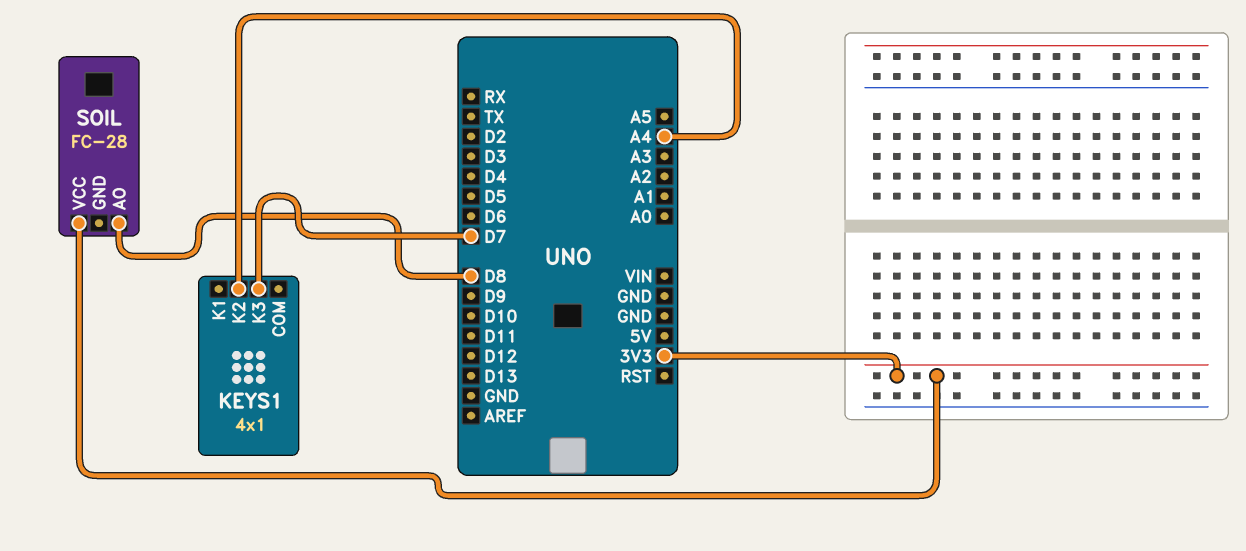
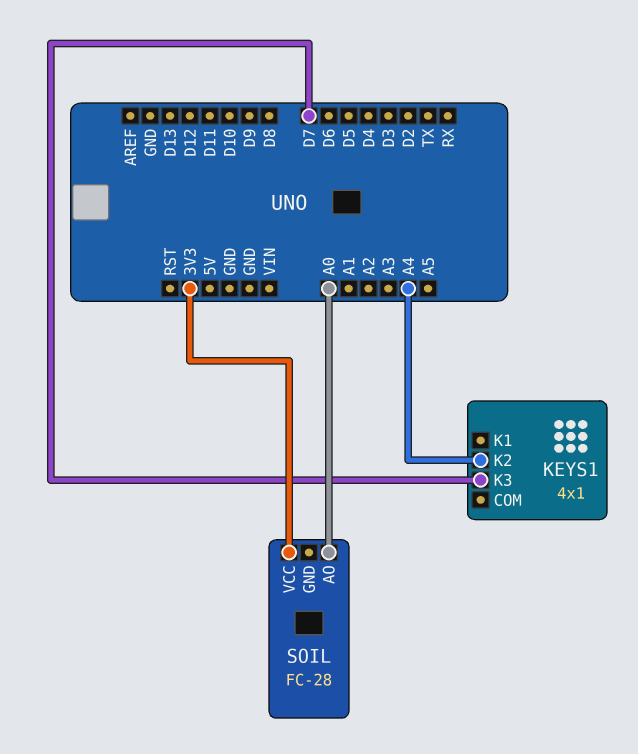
SOIL pin AO: D8 -> A0

